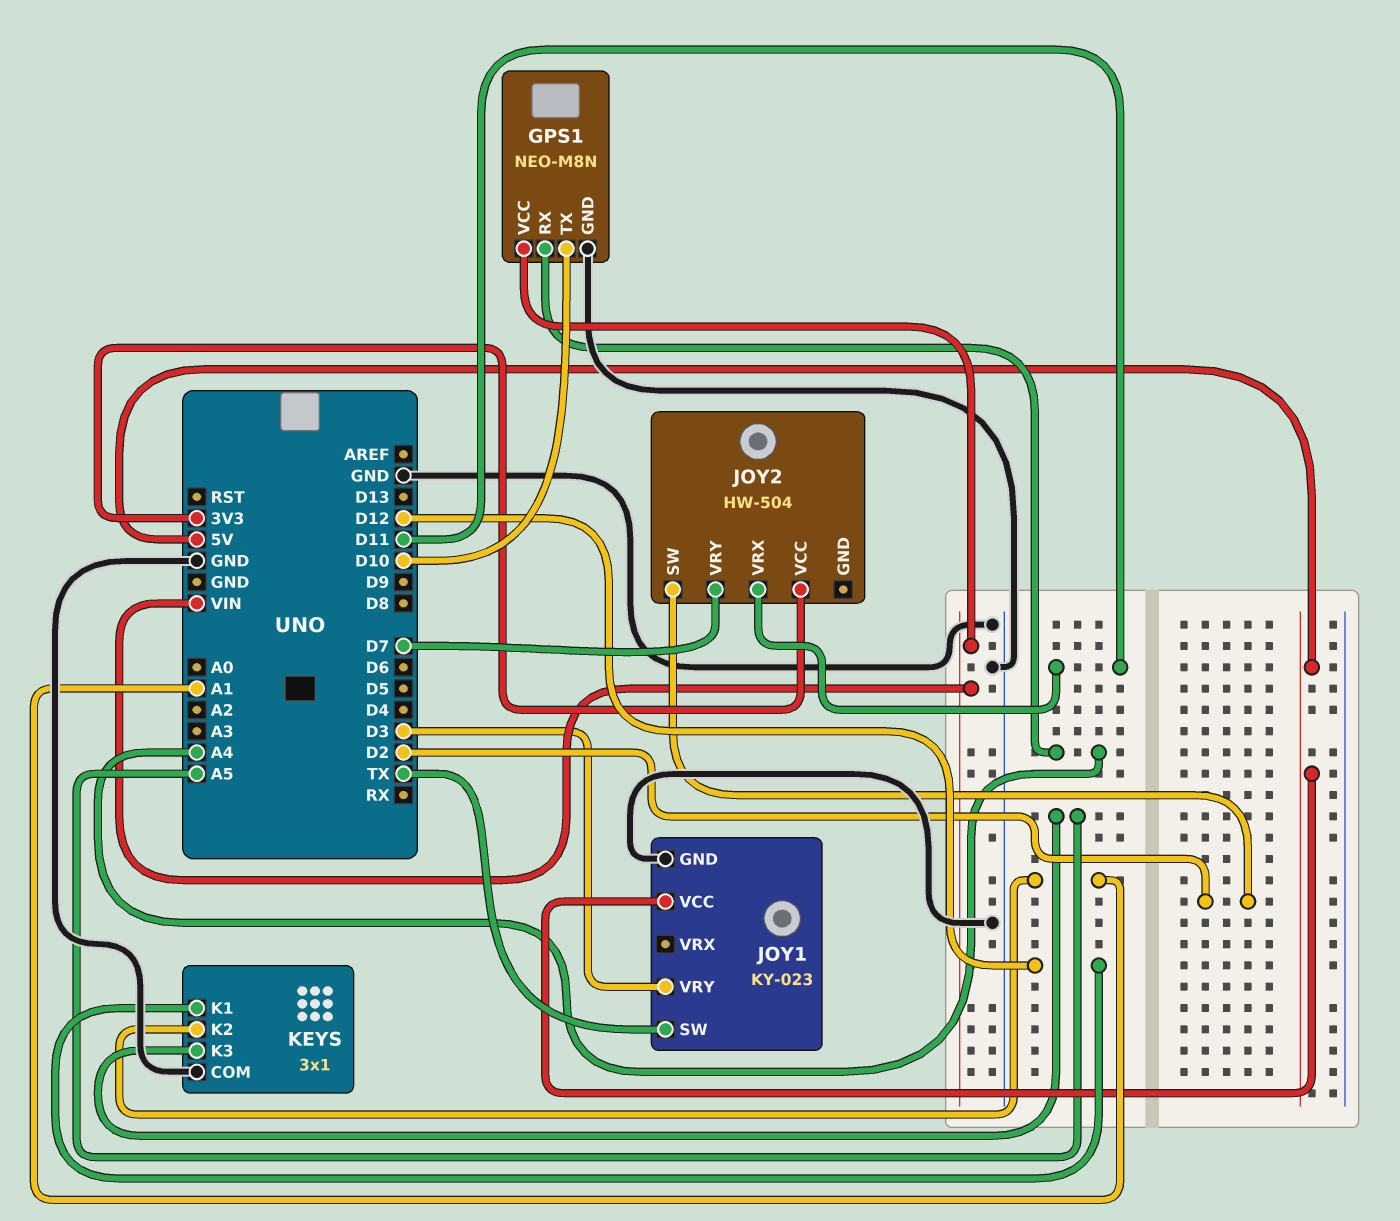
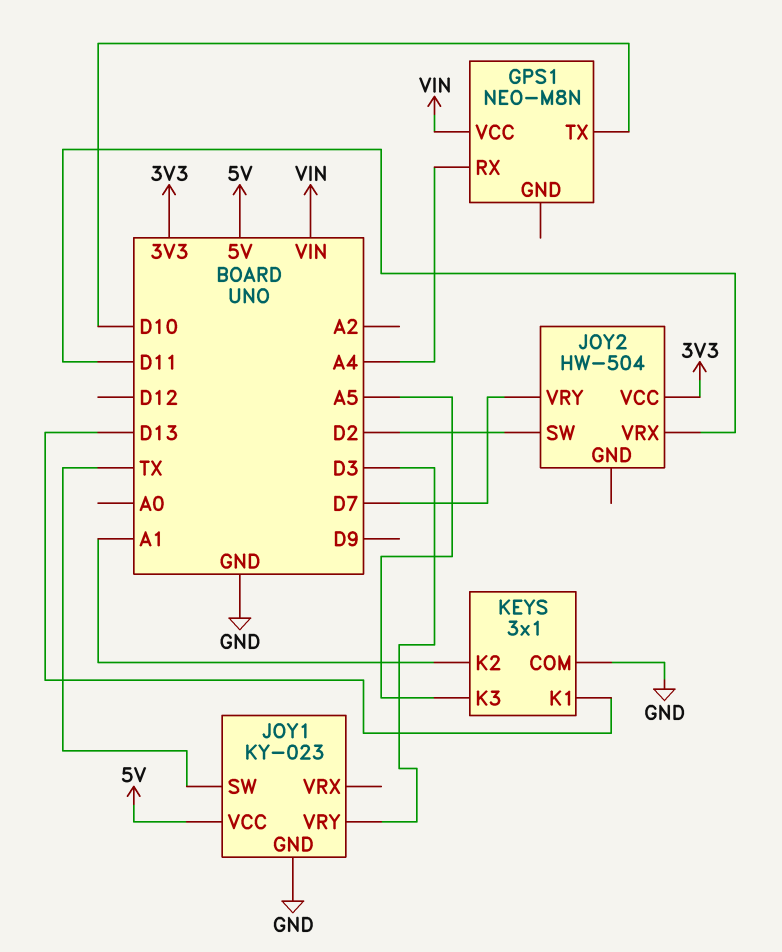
GPS1 pin GND: GND -> none
KEYS pin K1: D12 -> D13

